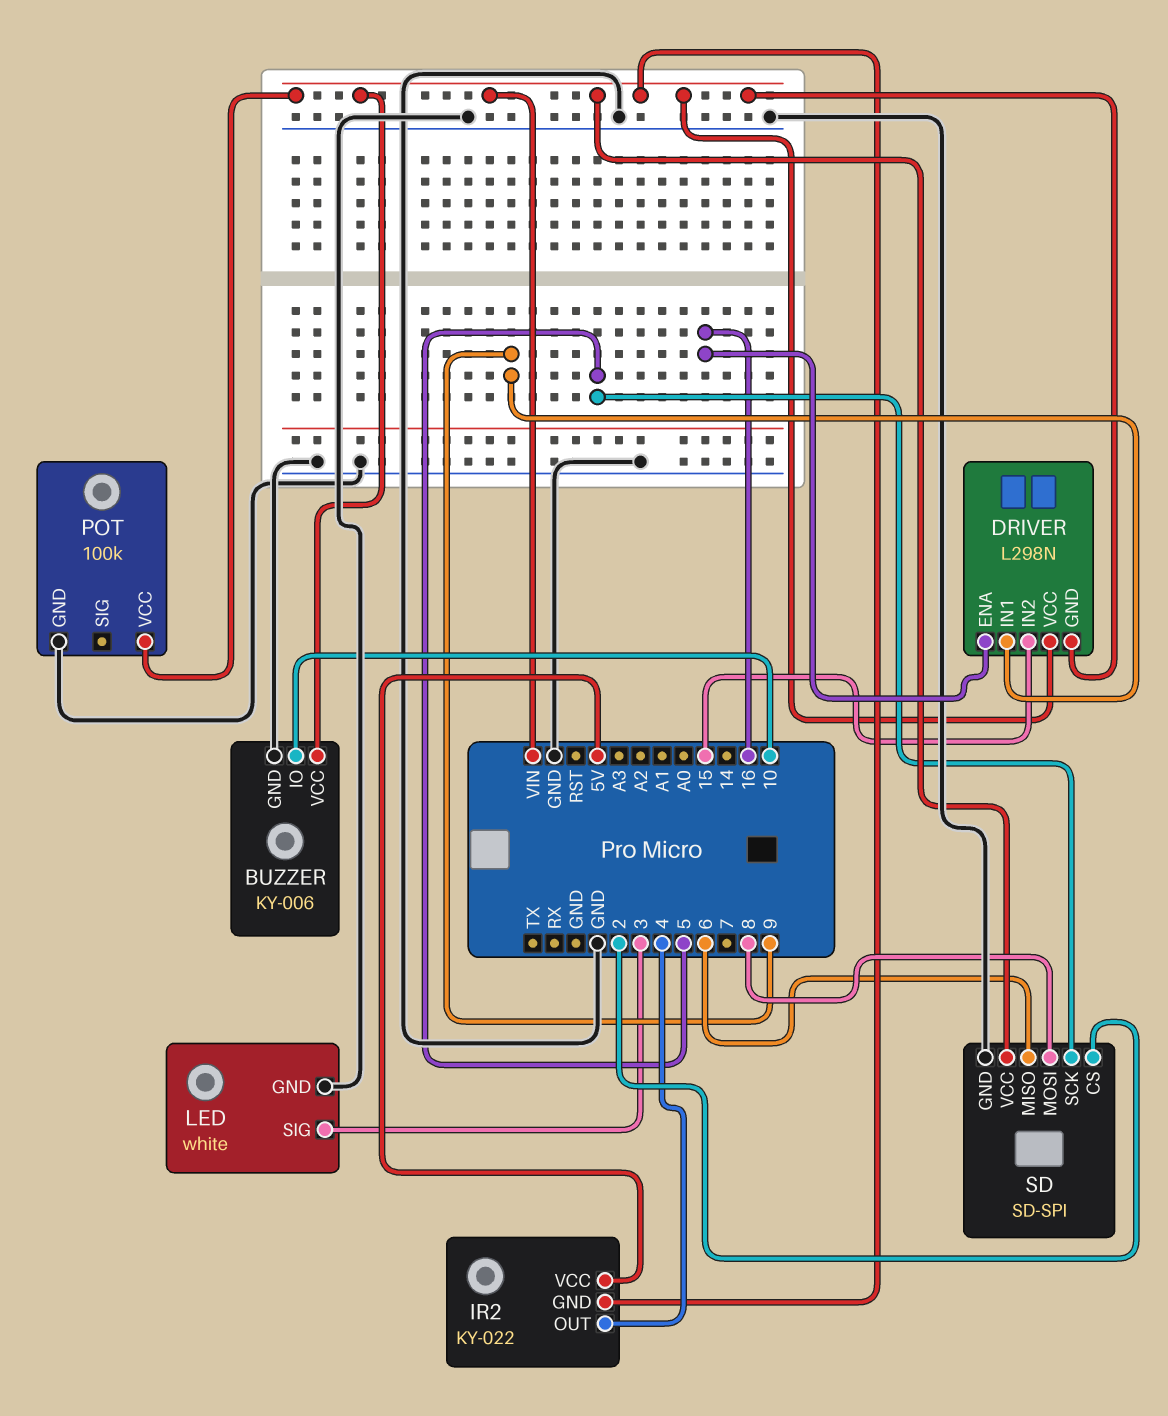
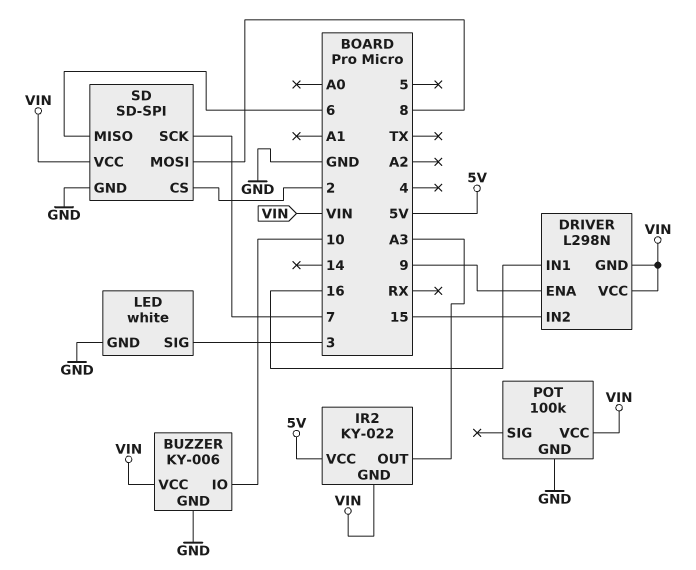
DRIVER pin ENA: 16 -> 9
DRIVER pin IN1: 9 -> 16
IR2 pin OUT: 4 -> A3
SD pin SCK: 5 -> 7

